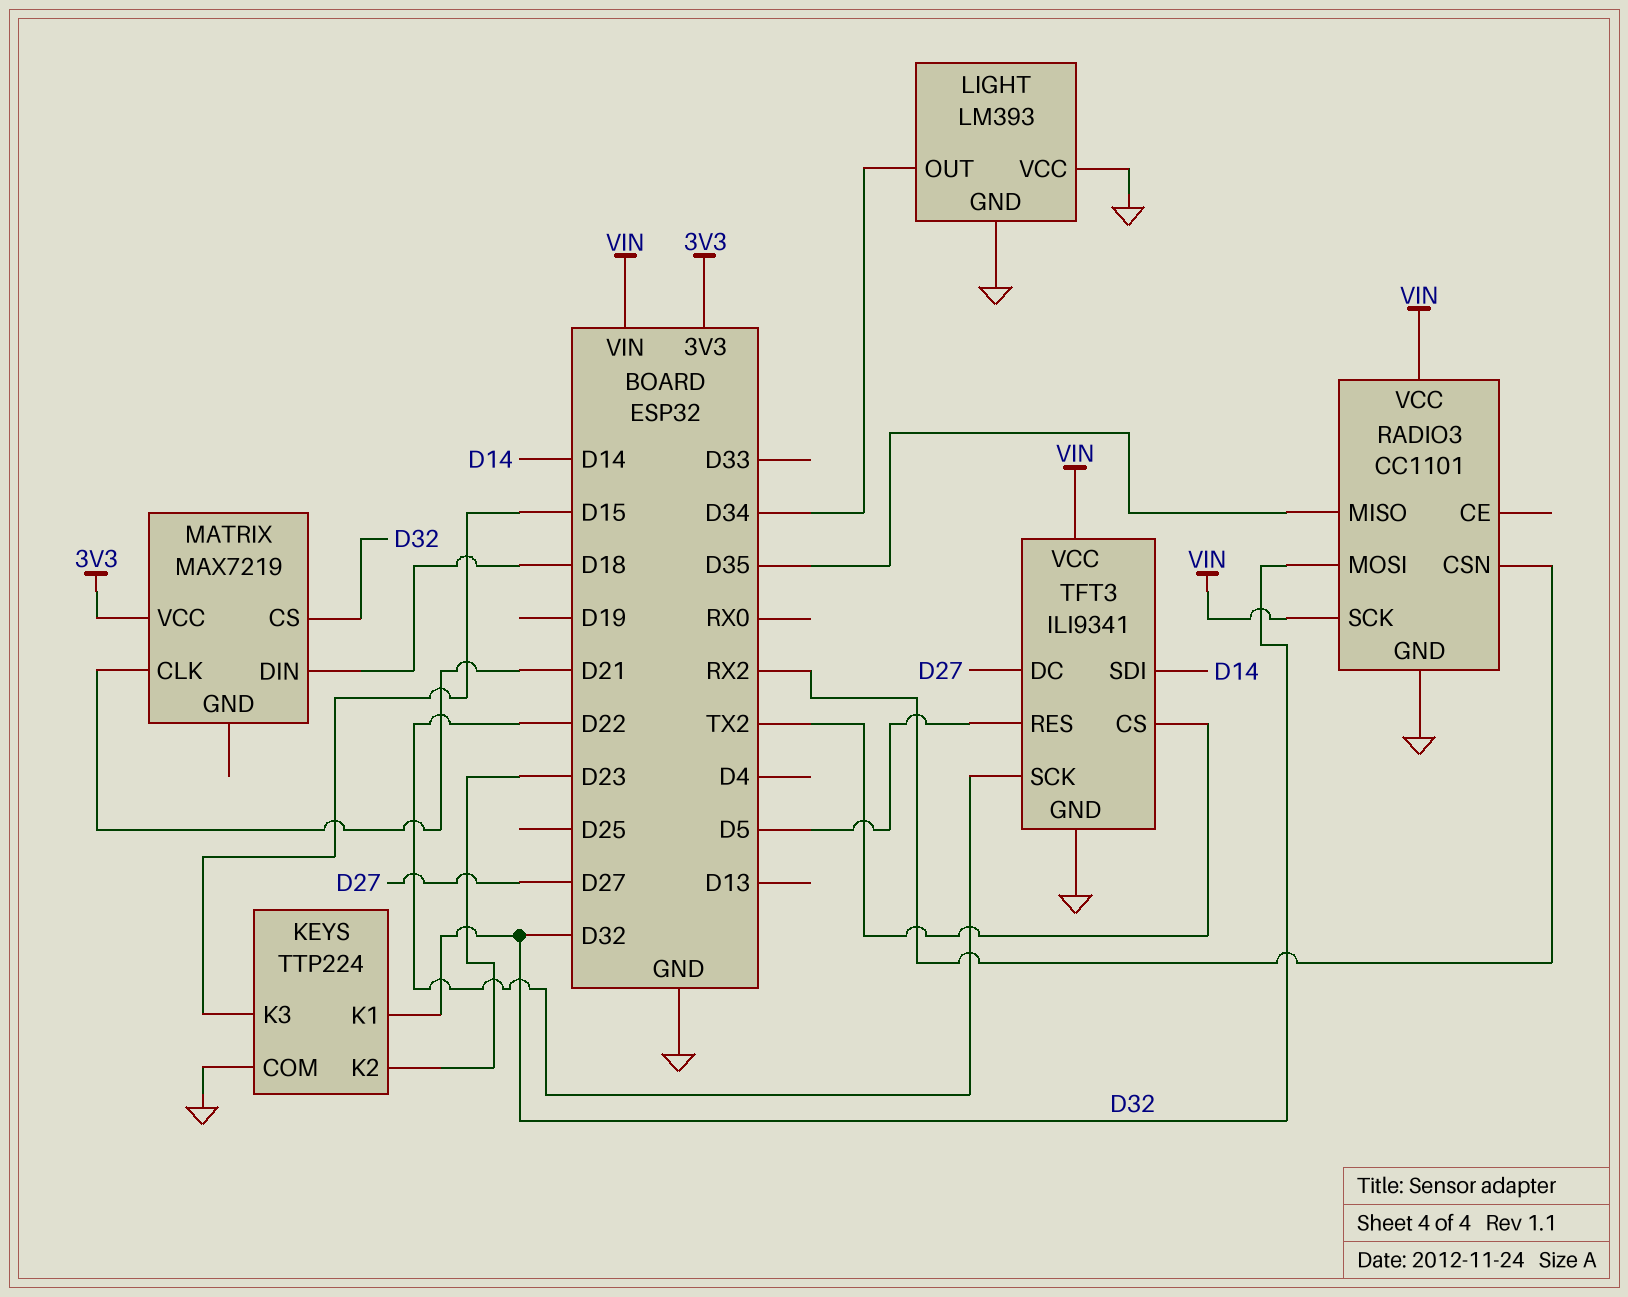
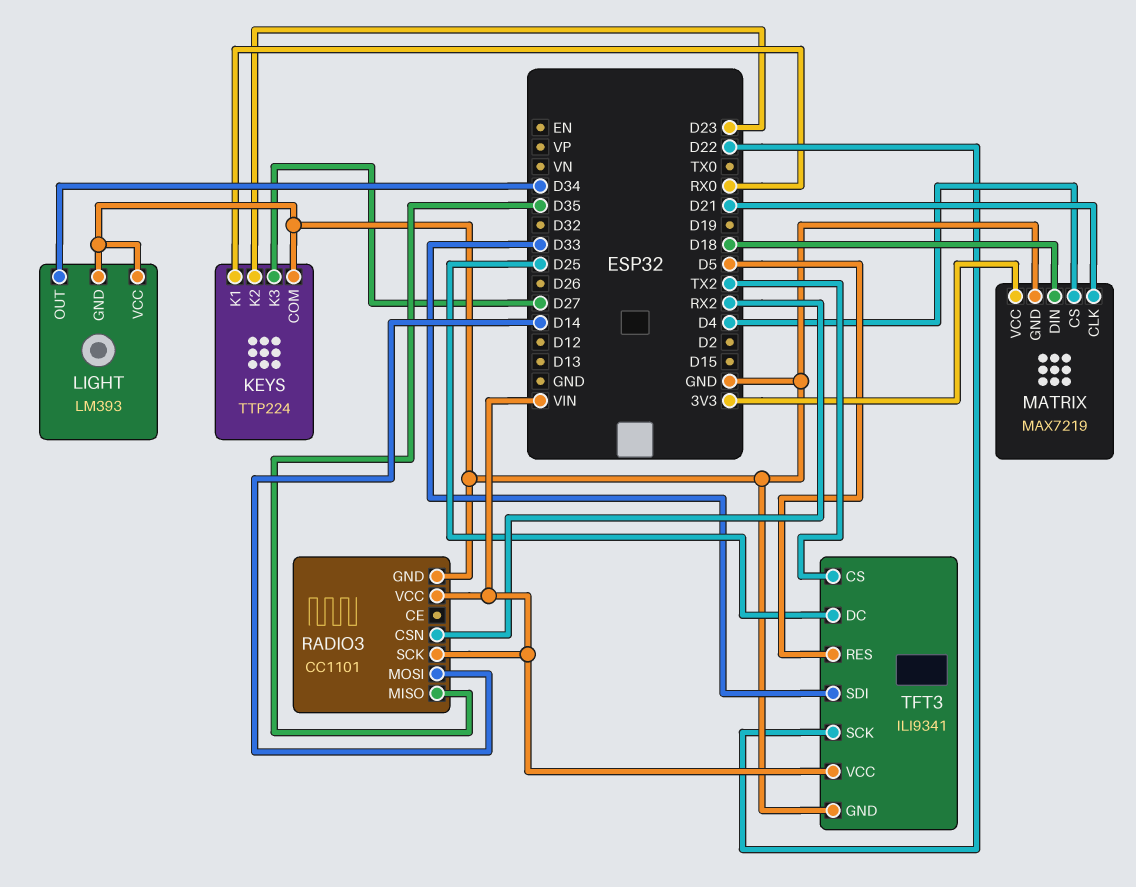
KEYS pin K1: D32 -> RX0
KEYS pin K3: D15 -> D27
MATRIX pin CS: D32 -> D4
MATRIX pin GND: none -> GND
RADIO3 pin MOSI: D32 -> D14
TFT3 pin DC: D27 -> D25
TFT3 pin SDI: D14 -> D33

